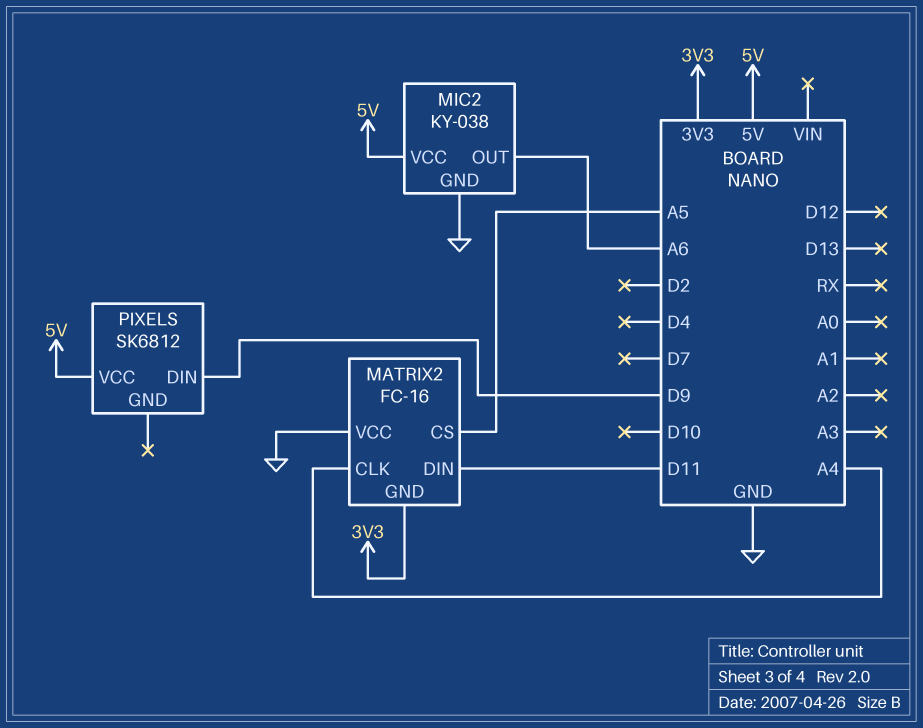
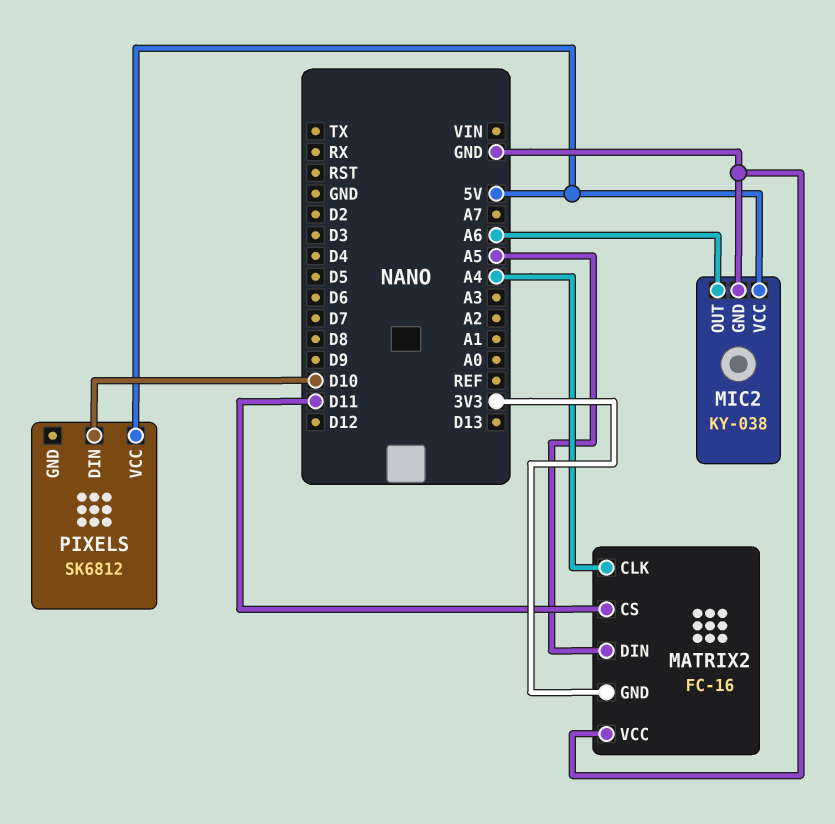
MATRIX2 pin CS: A5 -> D11
MATRIX2 pin DIN: D11 -> A5
PIXELS pin DIN: D9 -> D10

